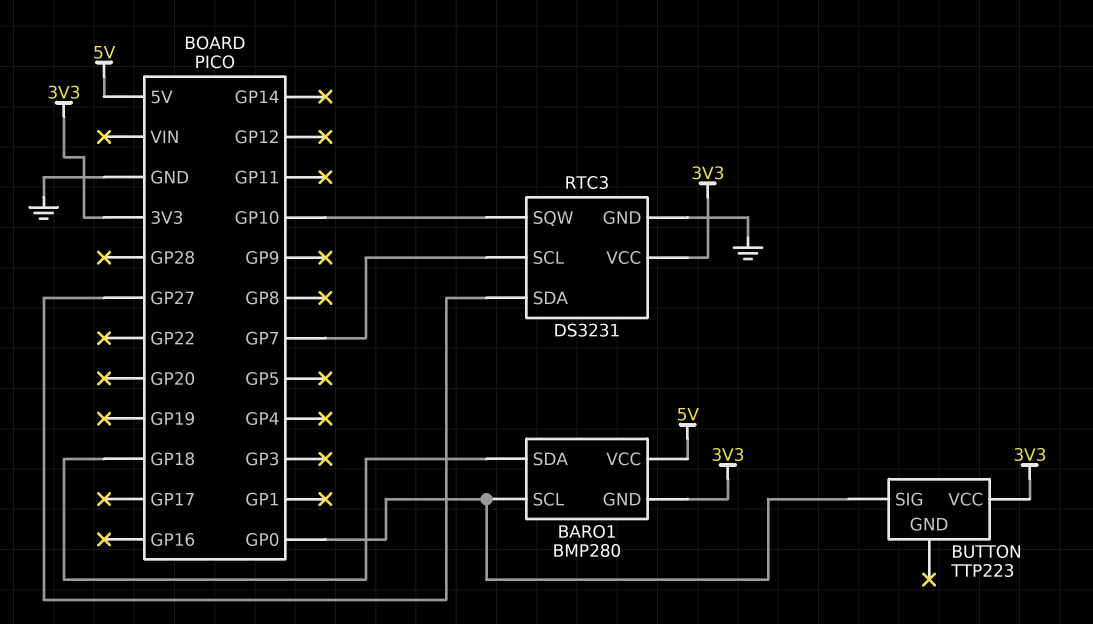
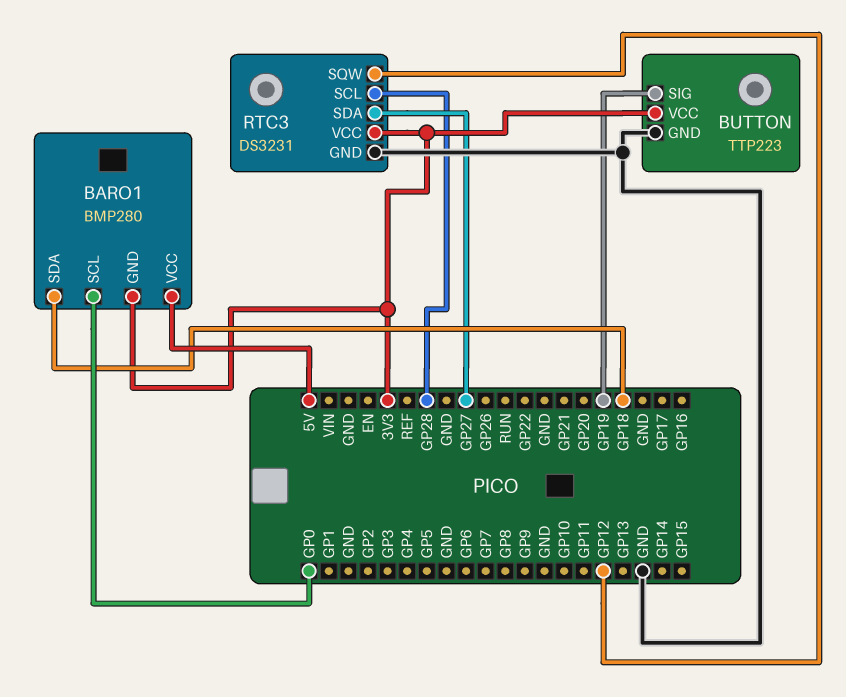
BUTTON pin GND: none -> GND
BUTTON pin SIG: GP0 -> GP19
RTC3 pin SCL: GP7 -> GP28
RTC3 pin SQW: GP10 -> GP12

